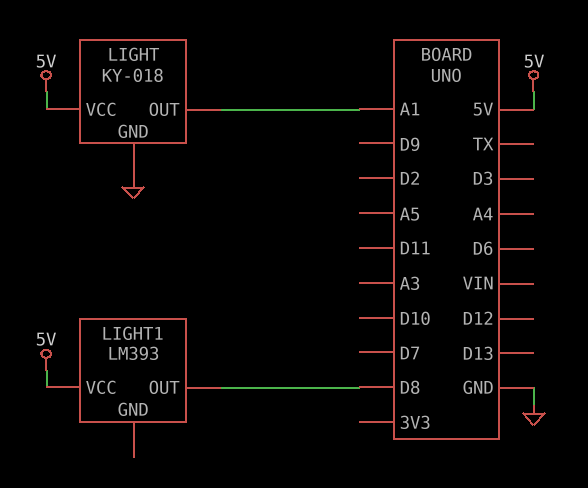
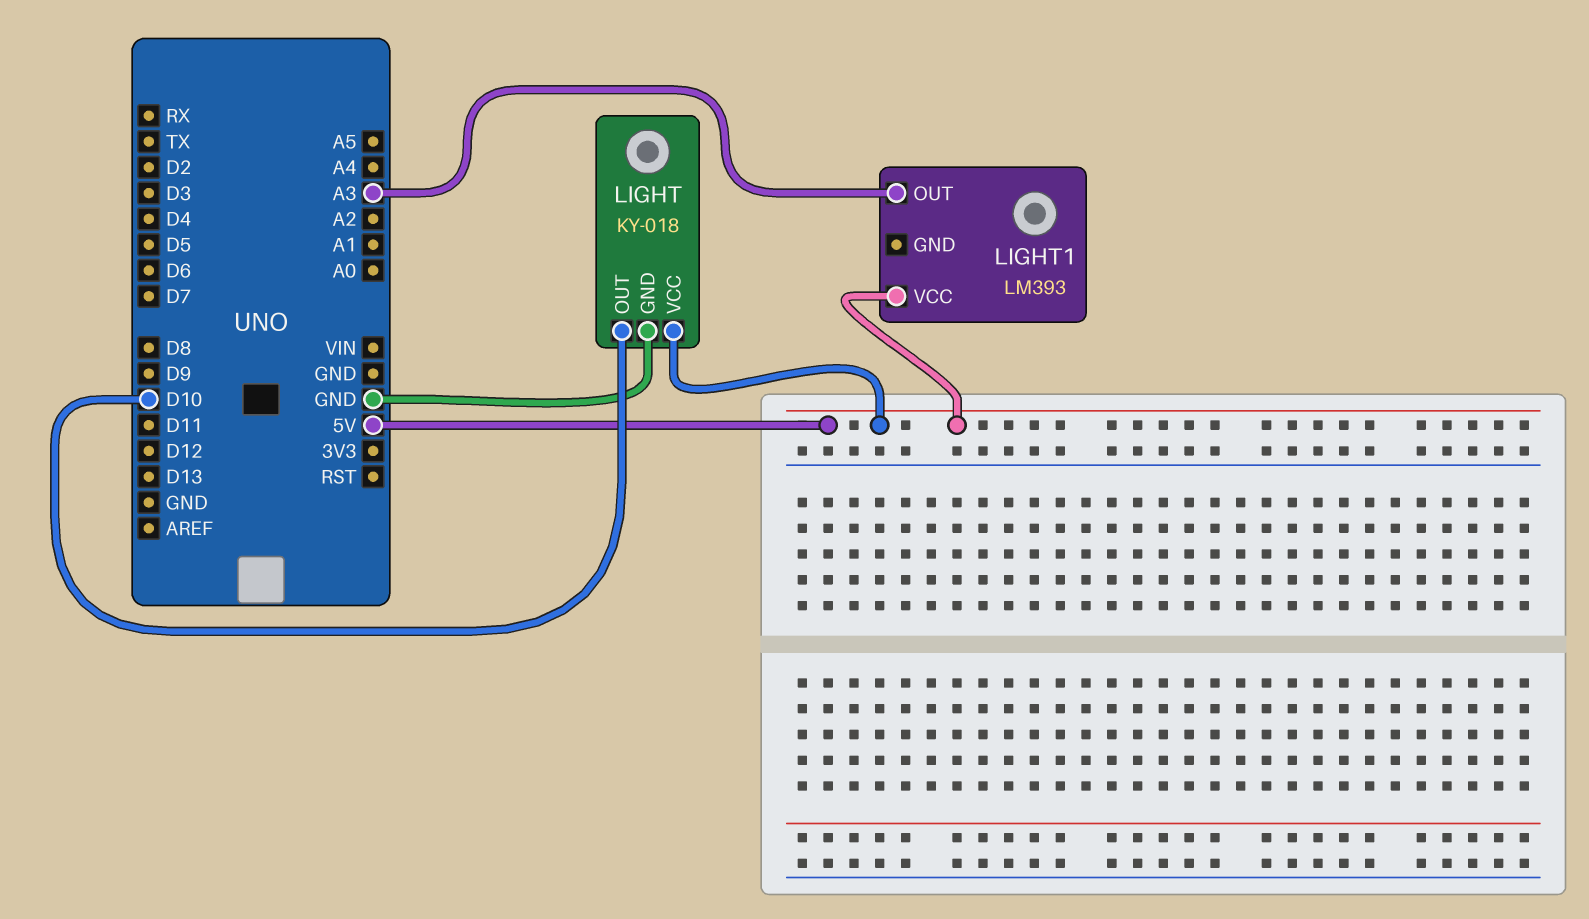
LIGHT pin OUT: A1 -> D10
LIGHT1 pin OUT: D8 -> A3

